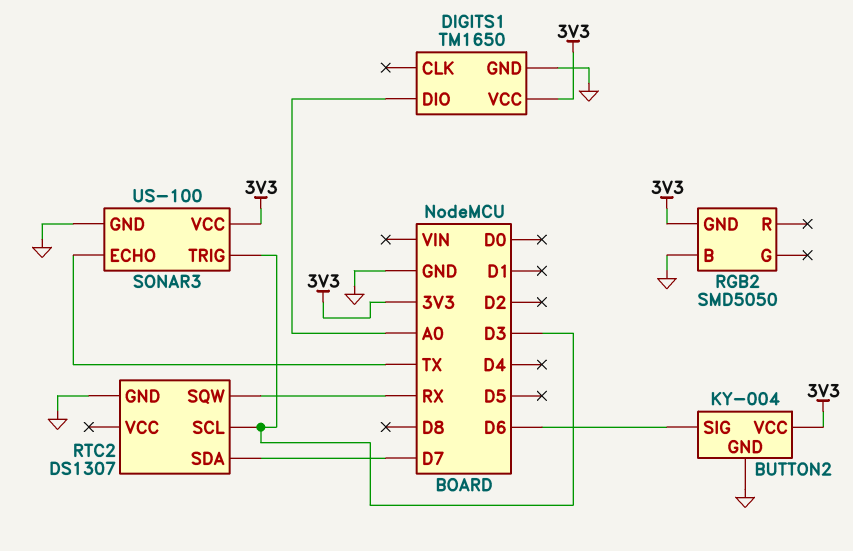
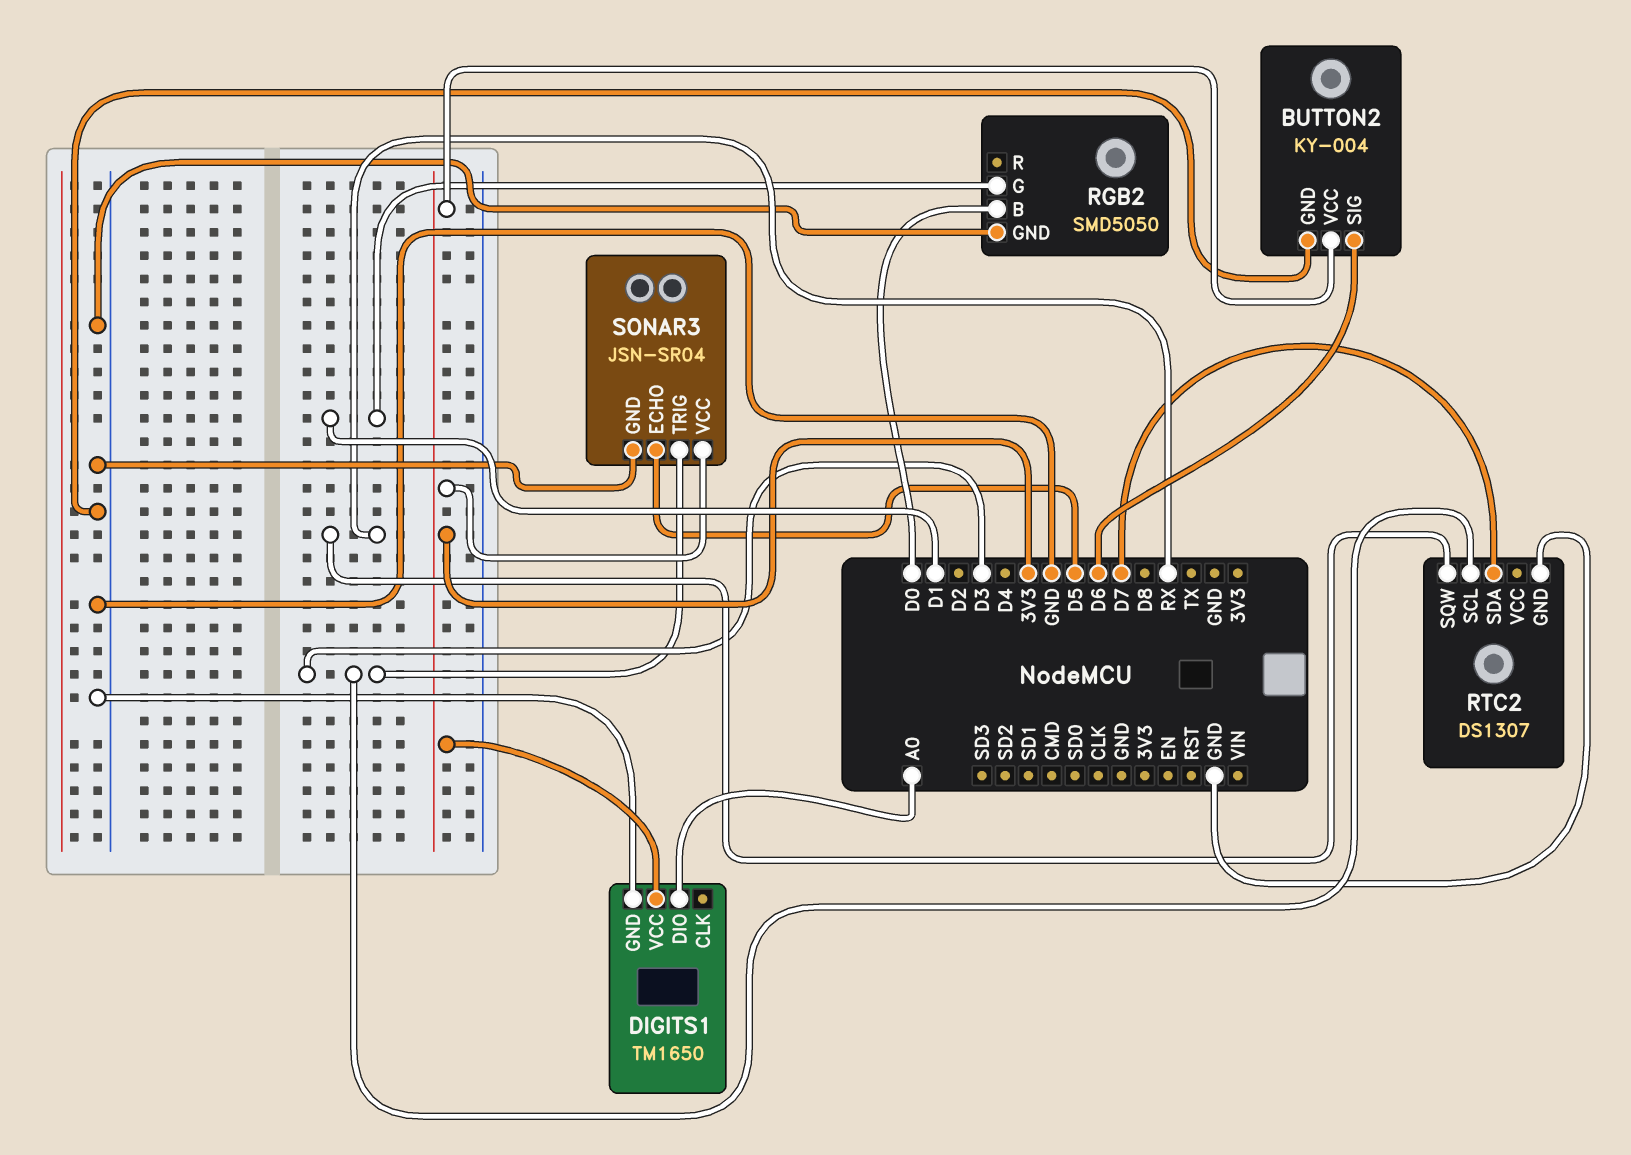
RGB2 pin B: GND -> D0
RGB2 pin G: none -> D1
RGB2 pin GND: 3V3 -> GND
SONAR3: US-100 -> JSN-SR04
SONAR3 pin ECHO: TX -> D5

